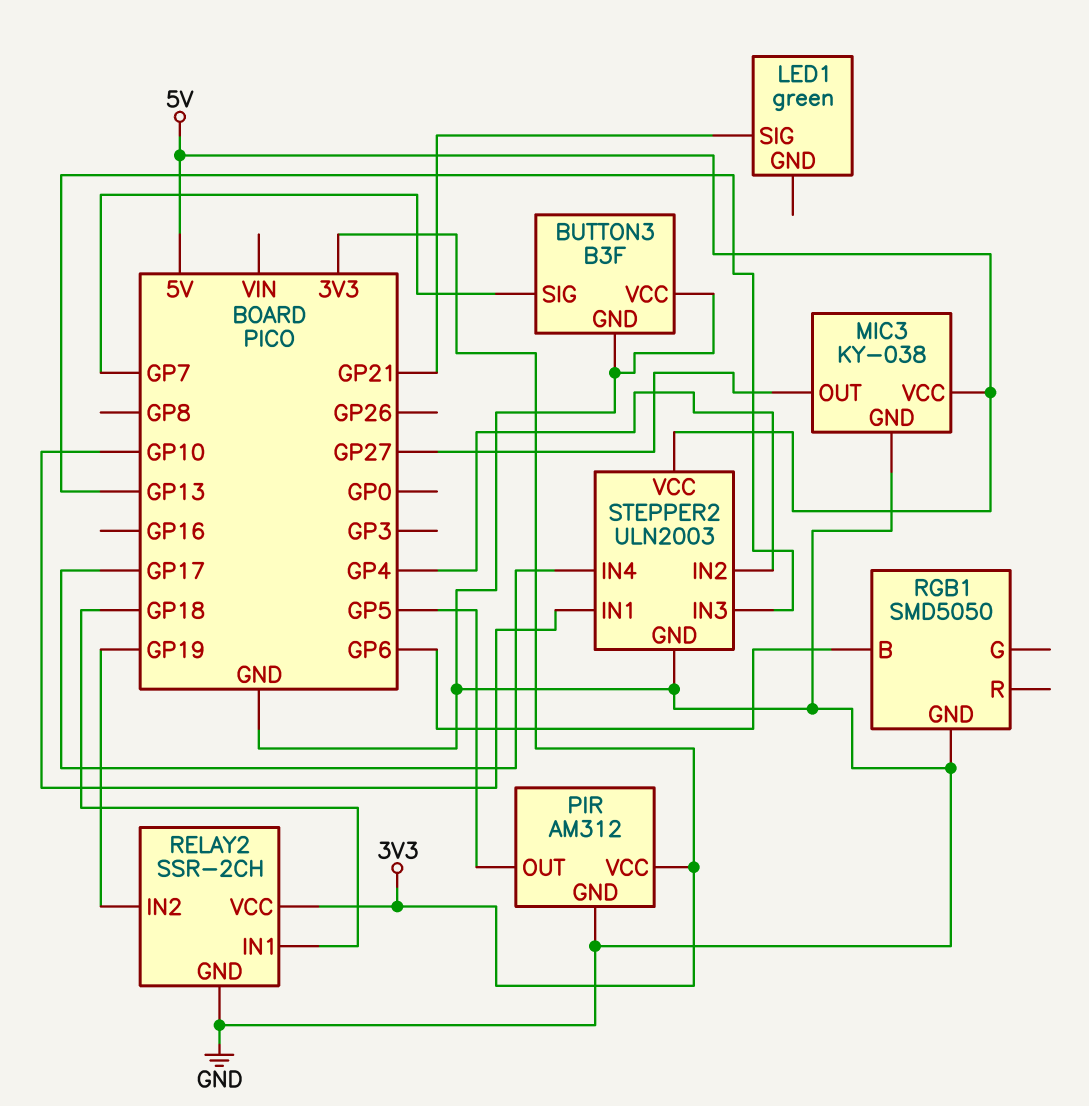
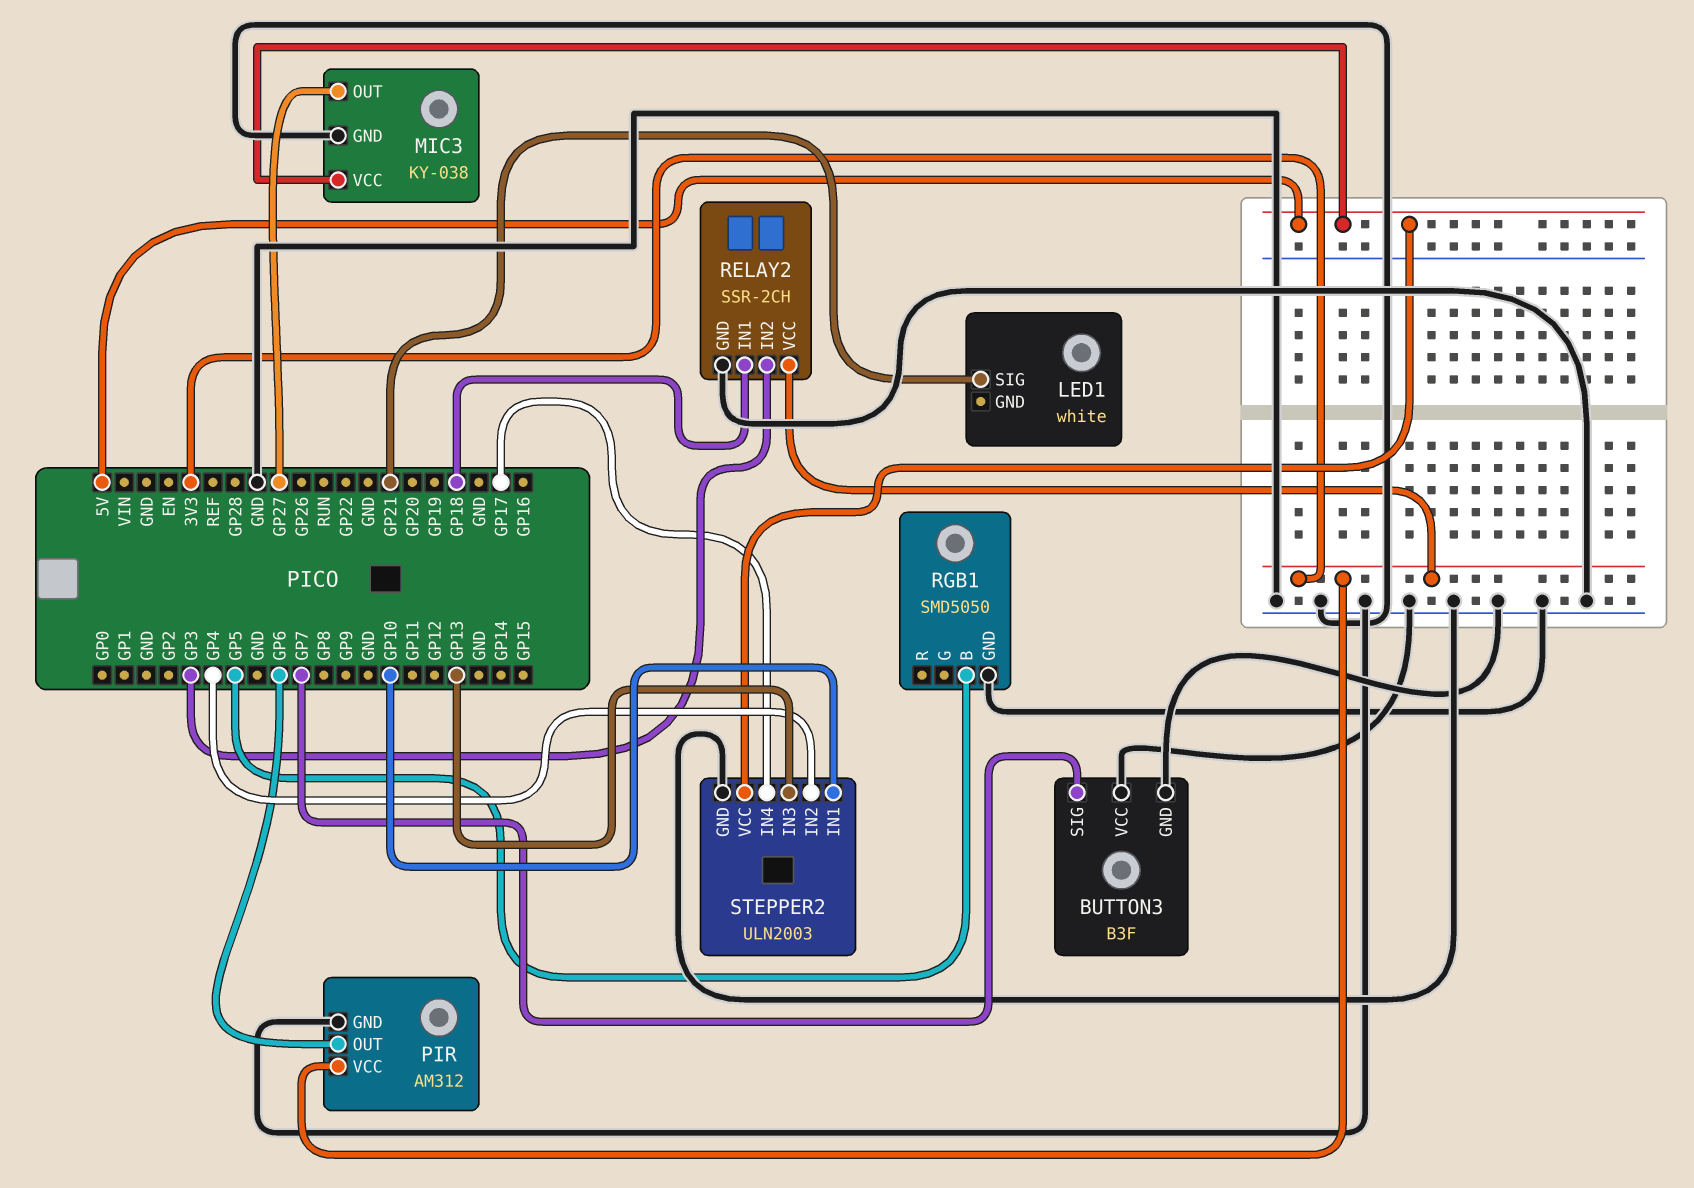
LED1: green -> white
PIR pin OUT: GP5 -> GP6
RELAY2 pin IN2: GP19 -> GP3
RGB1 pin B: GP6 -> GP5

